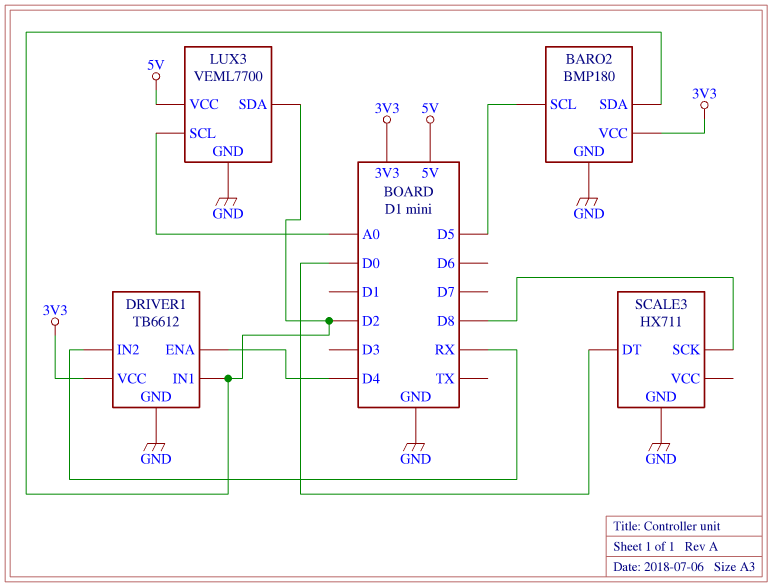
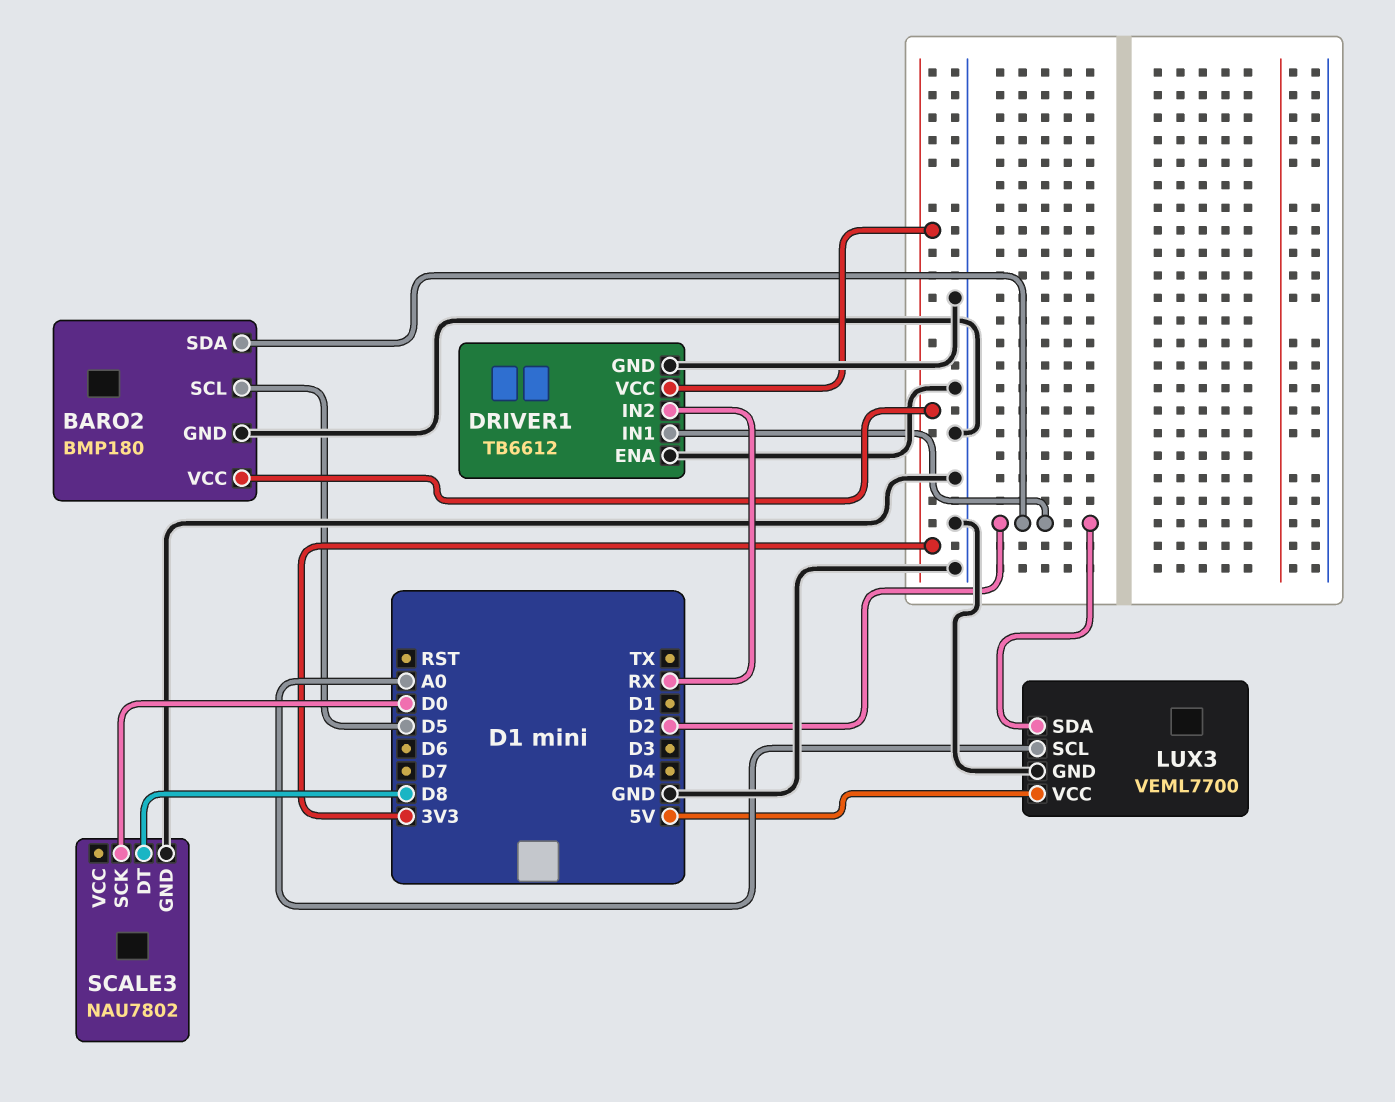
DRIVER1 pin ENA: D4 -> GND
SCALE3: HX711 -> NAU7802
SCALE3 pin DT: D0 -> D8
SCALE3 pin SCK: D8 -> D0

